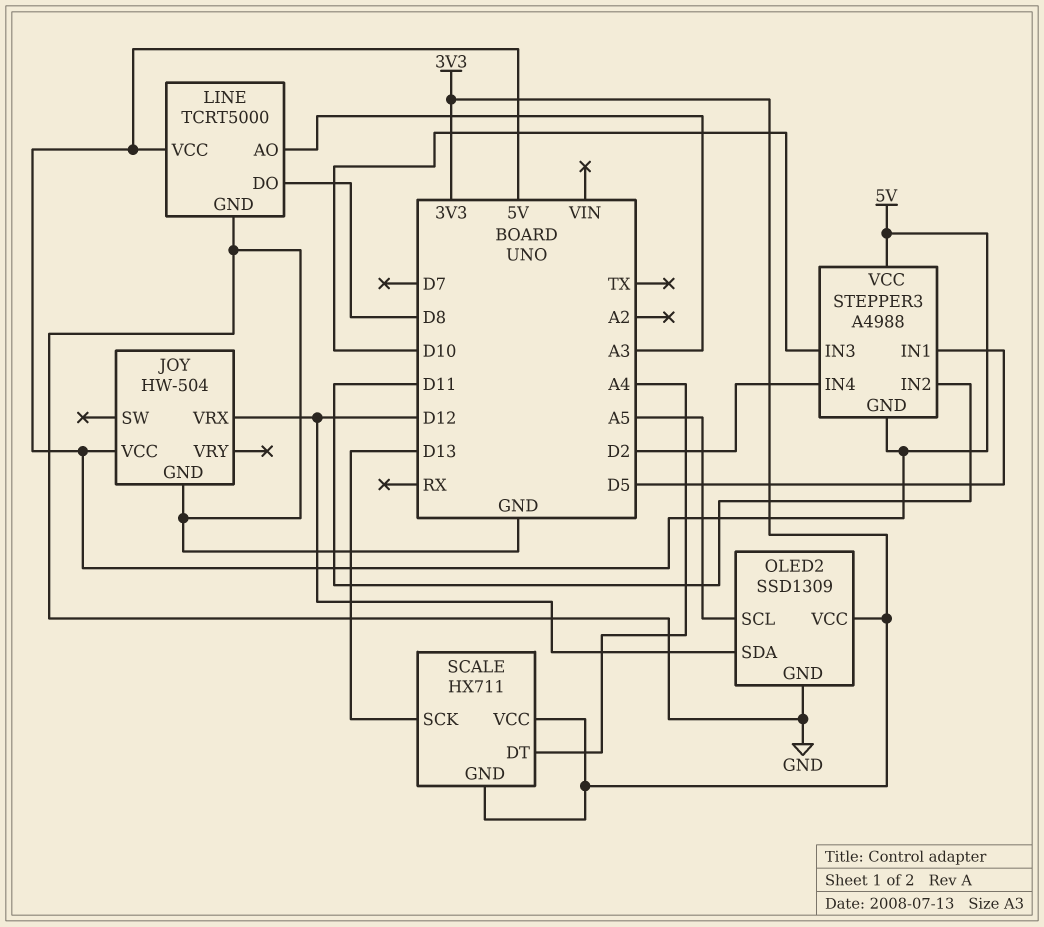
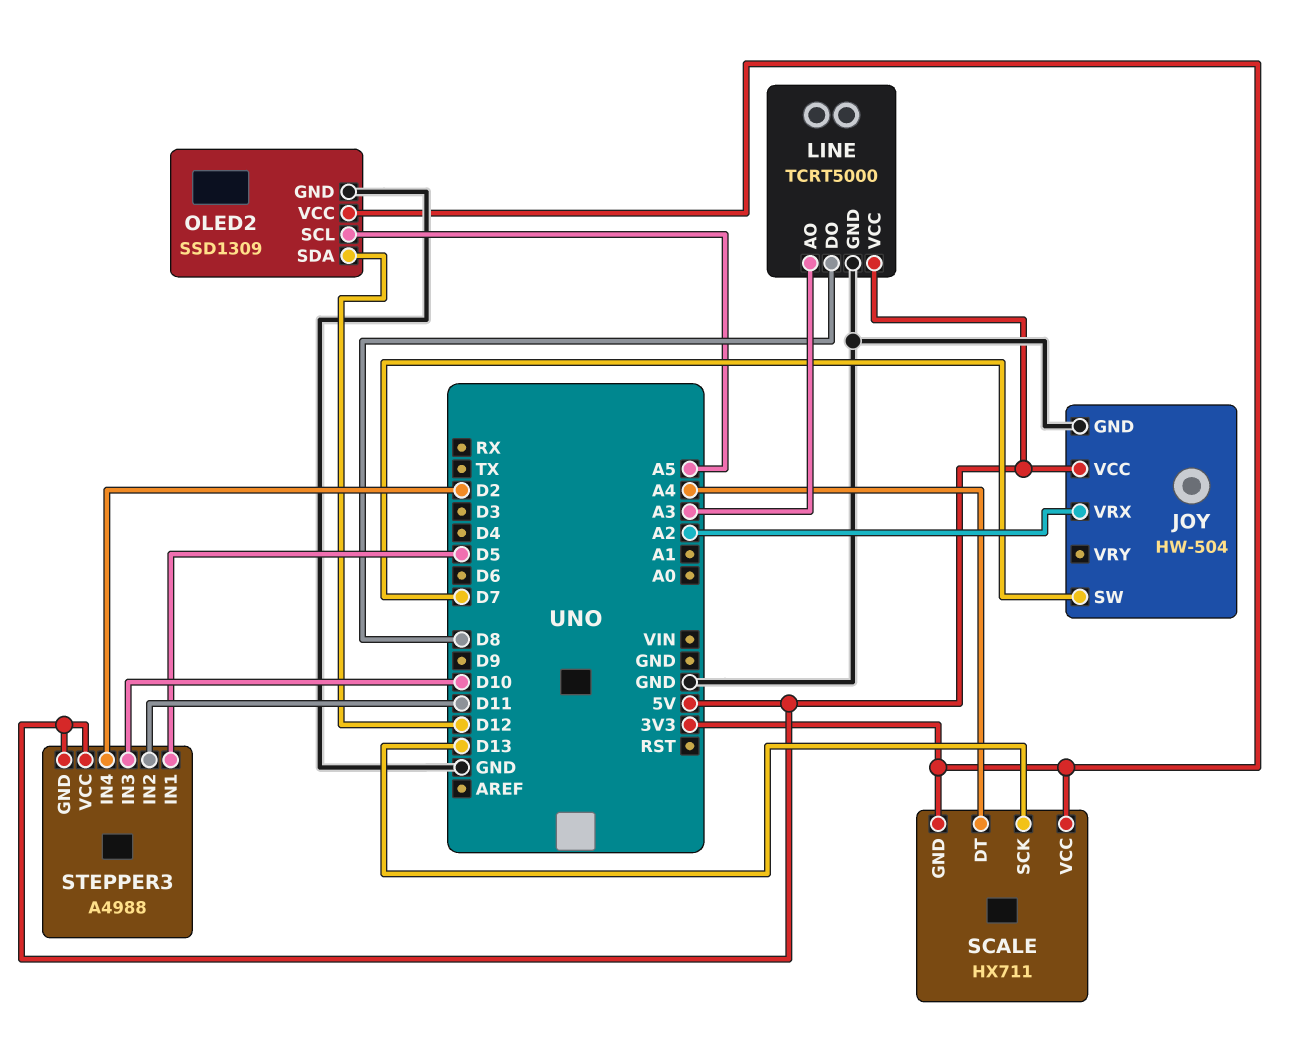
JOY pin SW: none -> D7
JOY pin VRX: D12 -> A2

